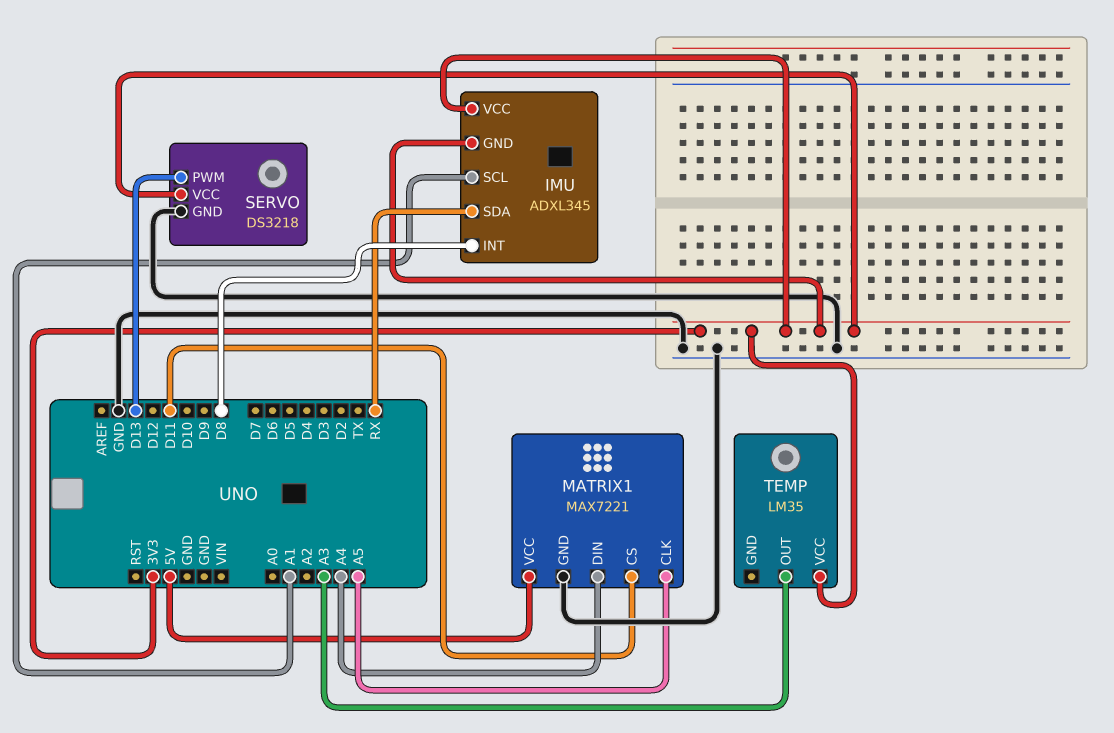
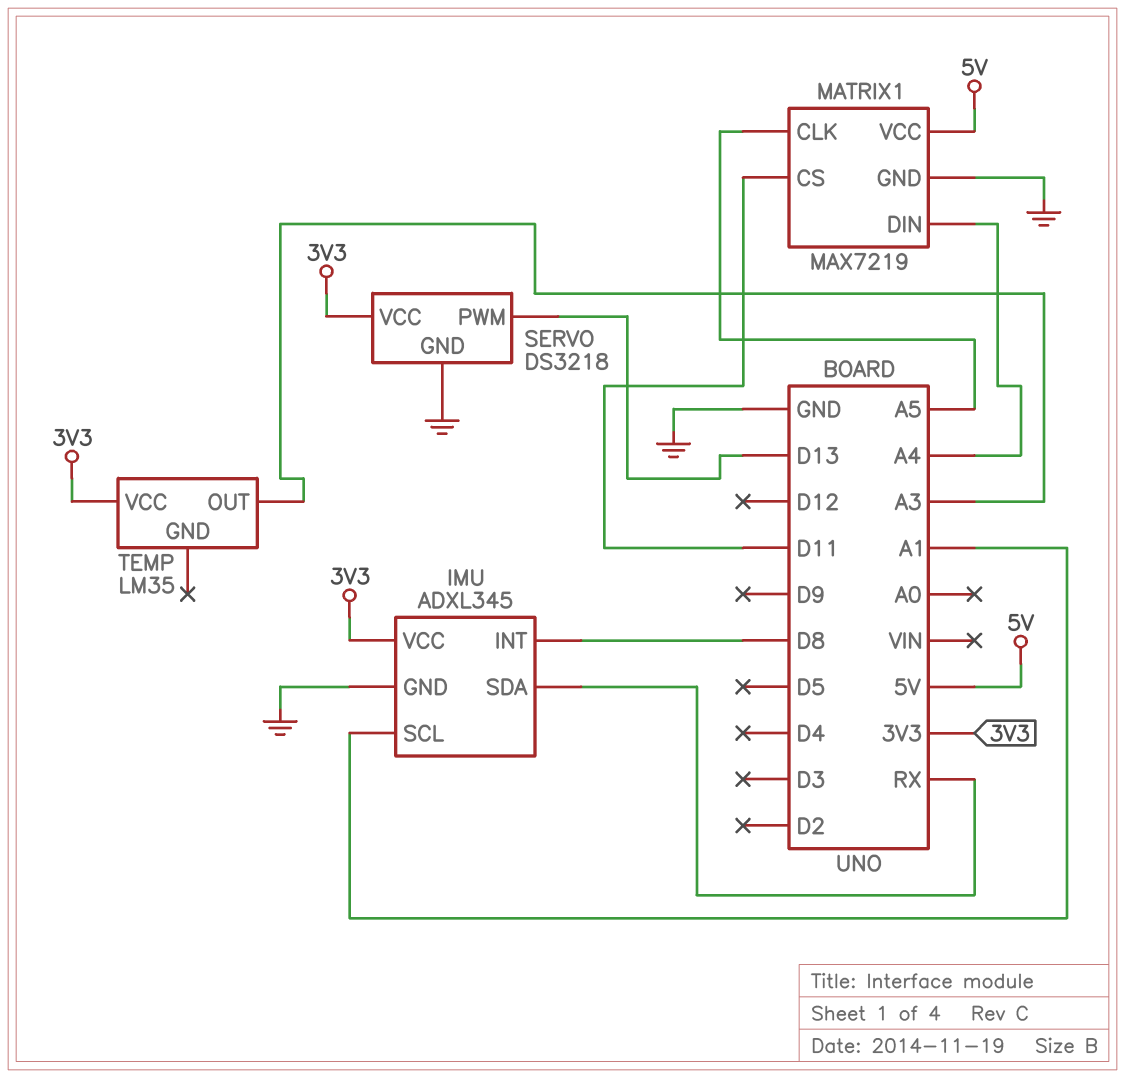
IMU pin GND: 3V3 -> GND
MATRIX1: MAX7221 -> MAX7219

